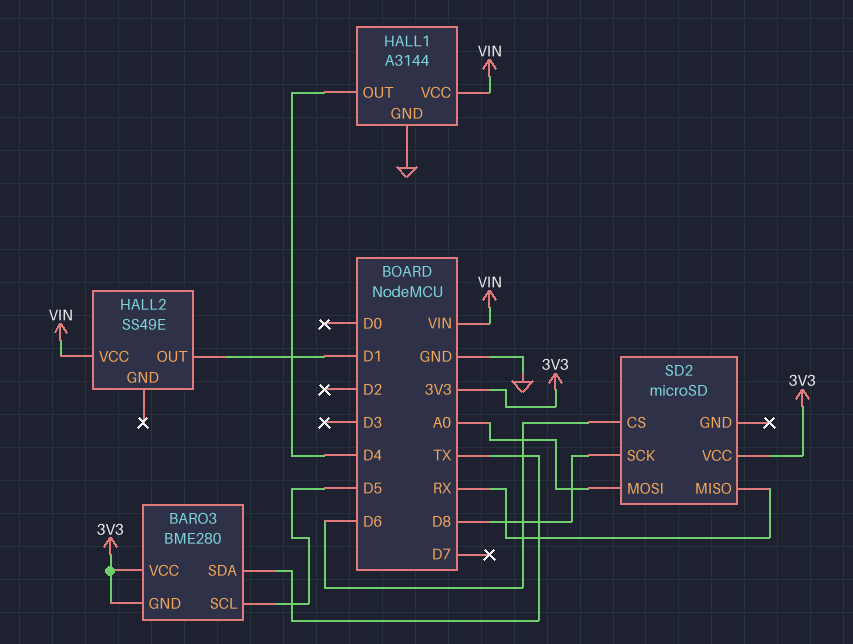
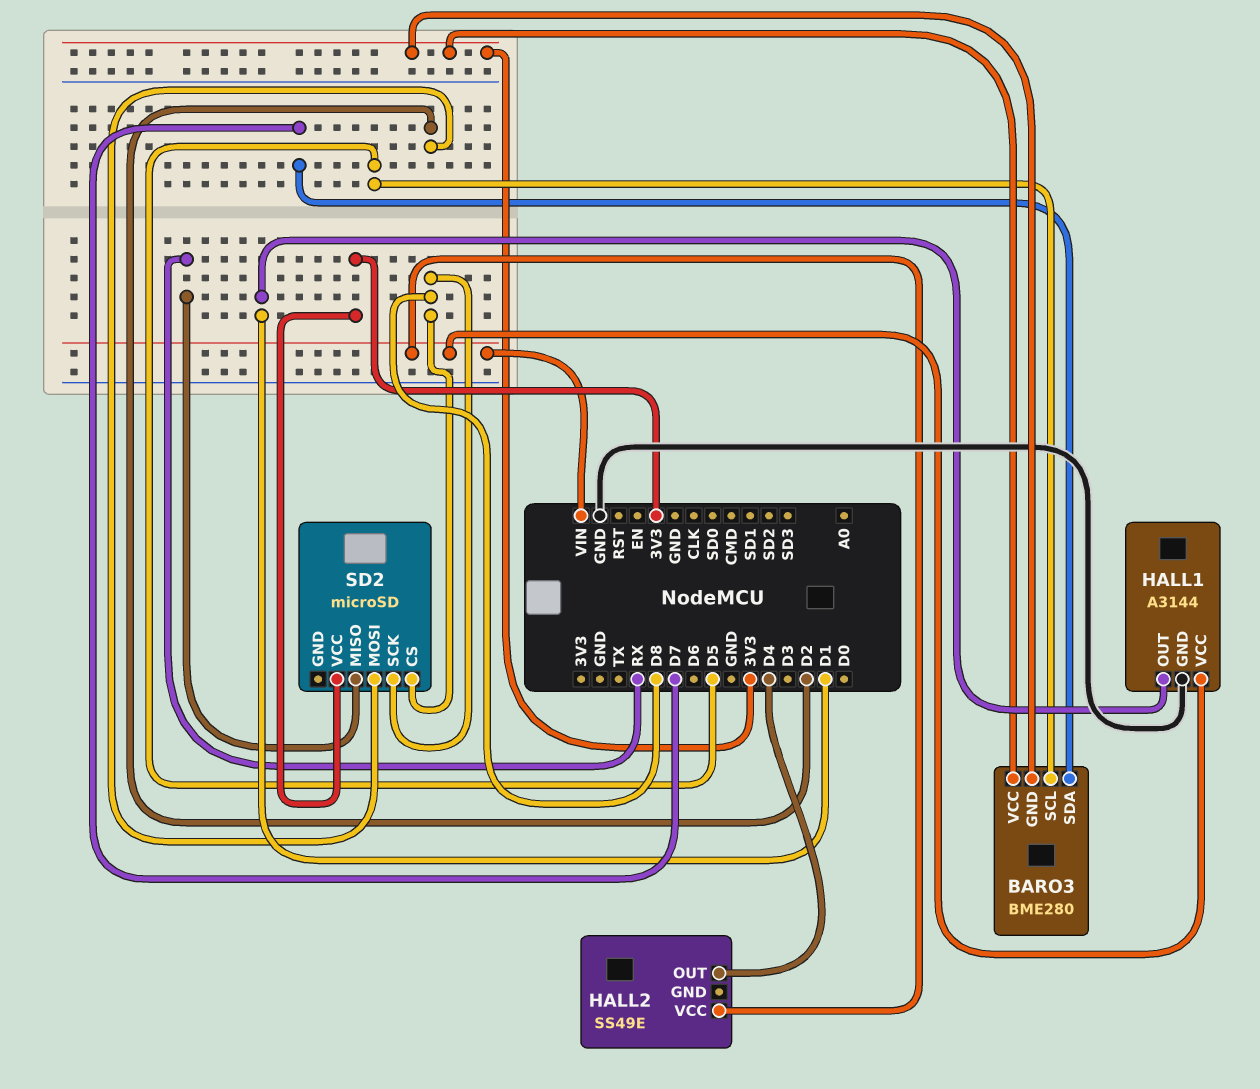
BARO3 pin SDA: TX -> D7
HALL1 pin OUT: D4 -> D1
HALL2 pin OUT: D1 -> D4
SD2 pin CS: D6 -> D8
SD2 pin MOSI: A0 -> D2

